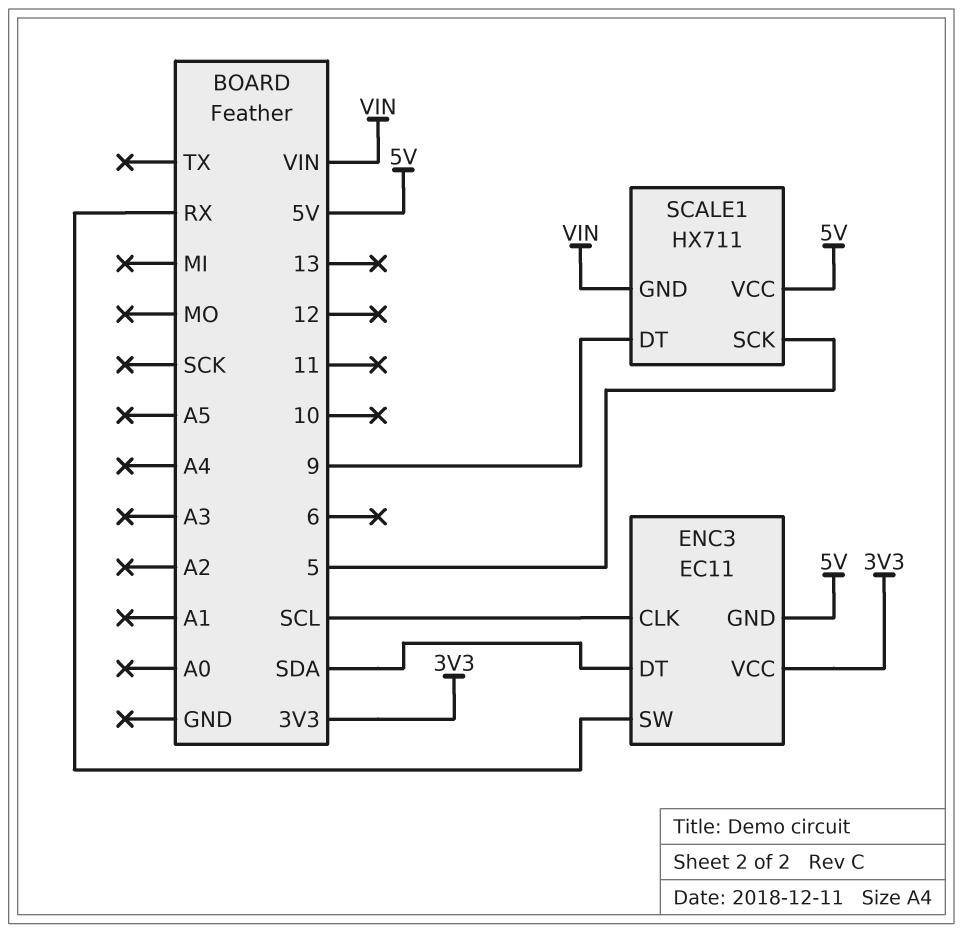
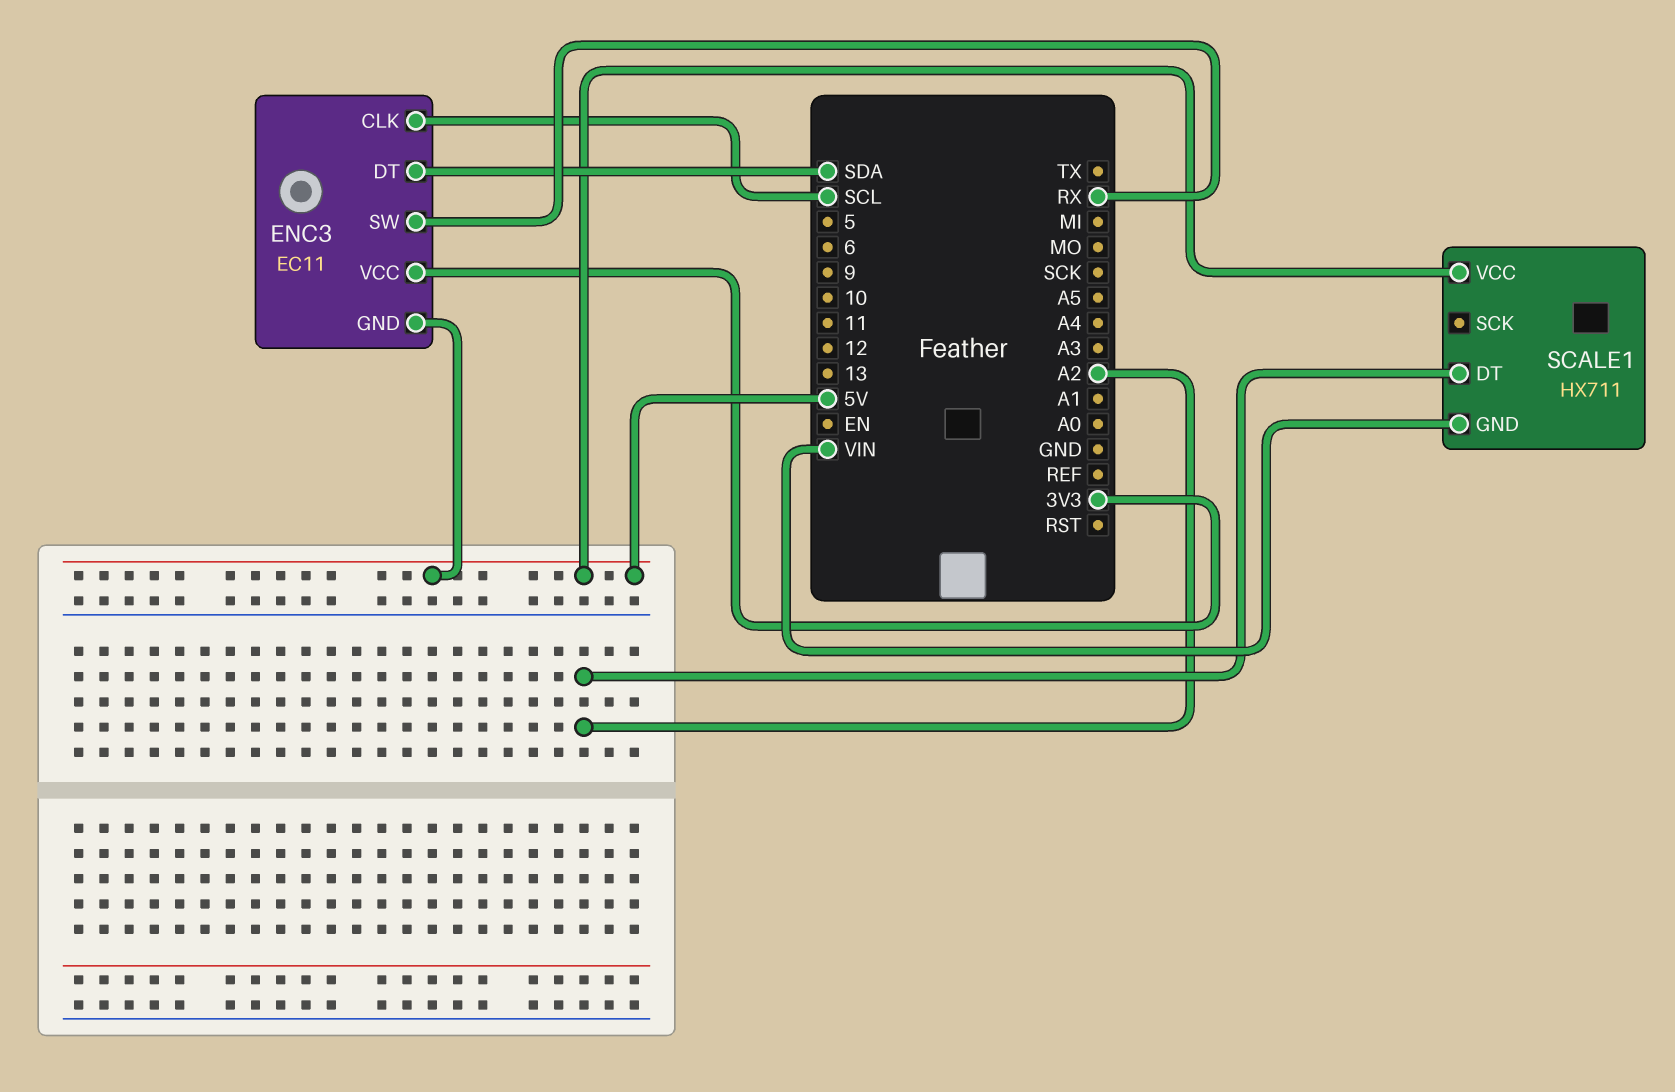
SCALE1 pin DT: 9 -> A2
SCALE1 pin SCK: 5 -> none

